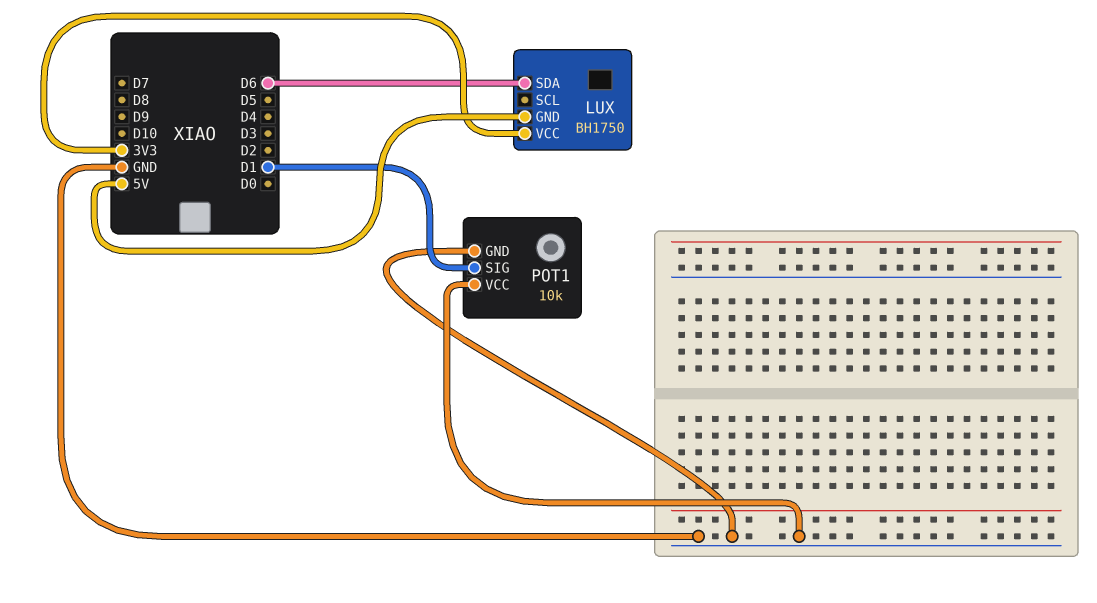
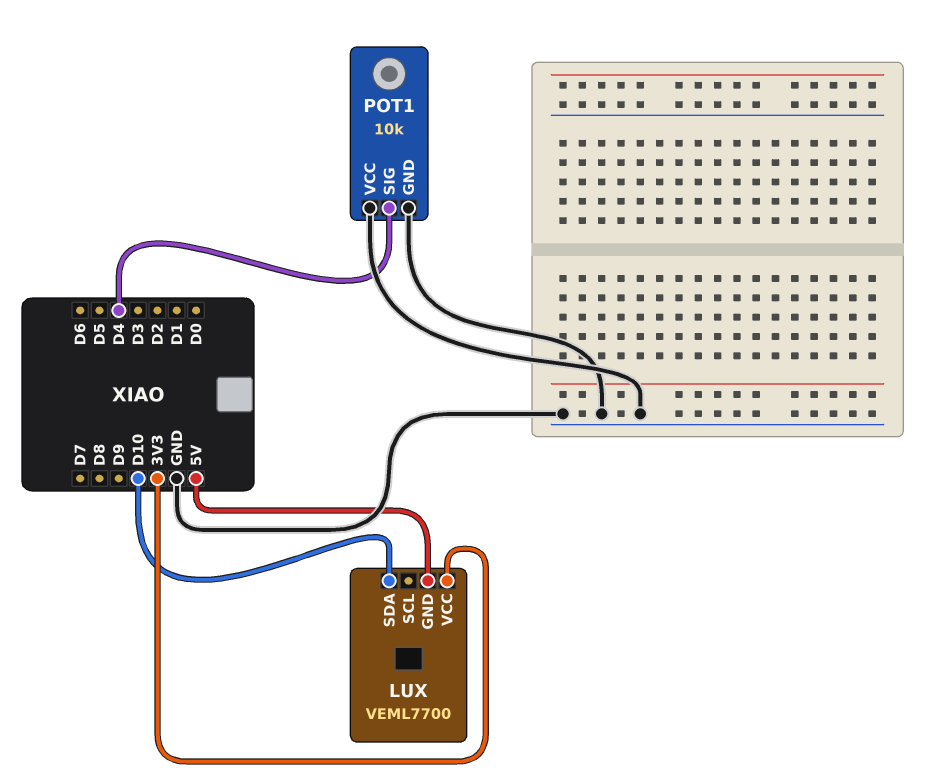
LUX: BH1750 -> VEML7700
LUX pin SDA: D6 -> D10
POT1 pin SIG: D1 -> D4

